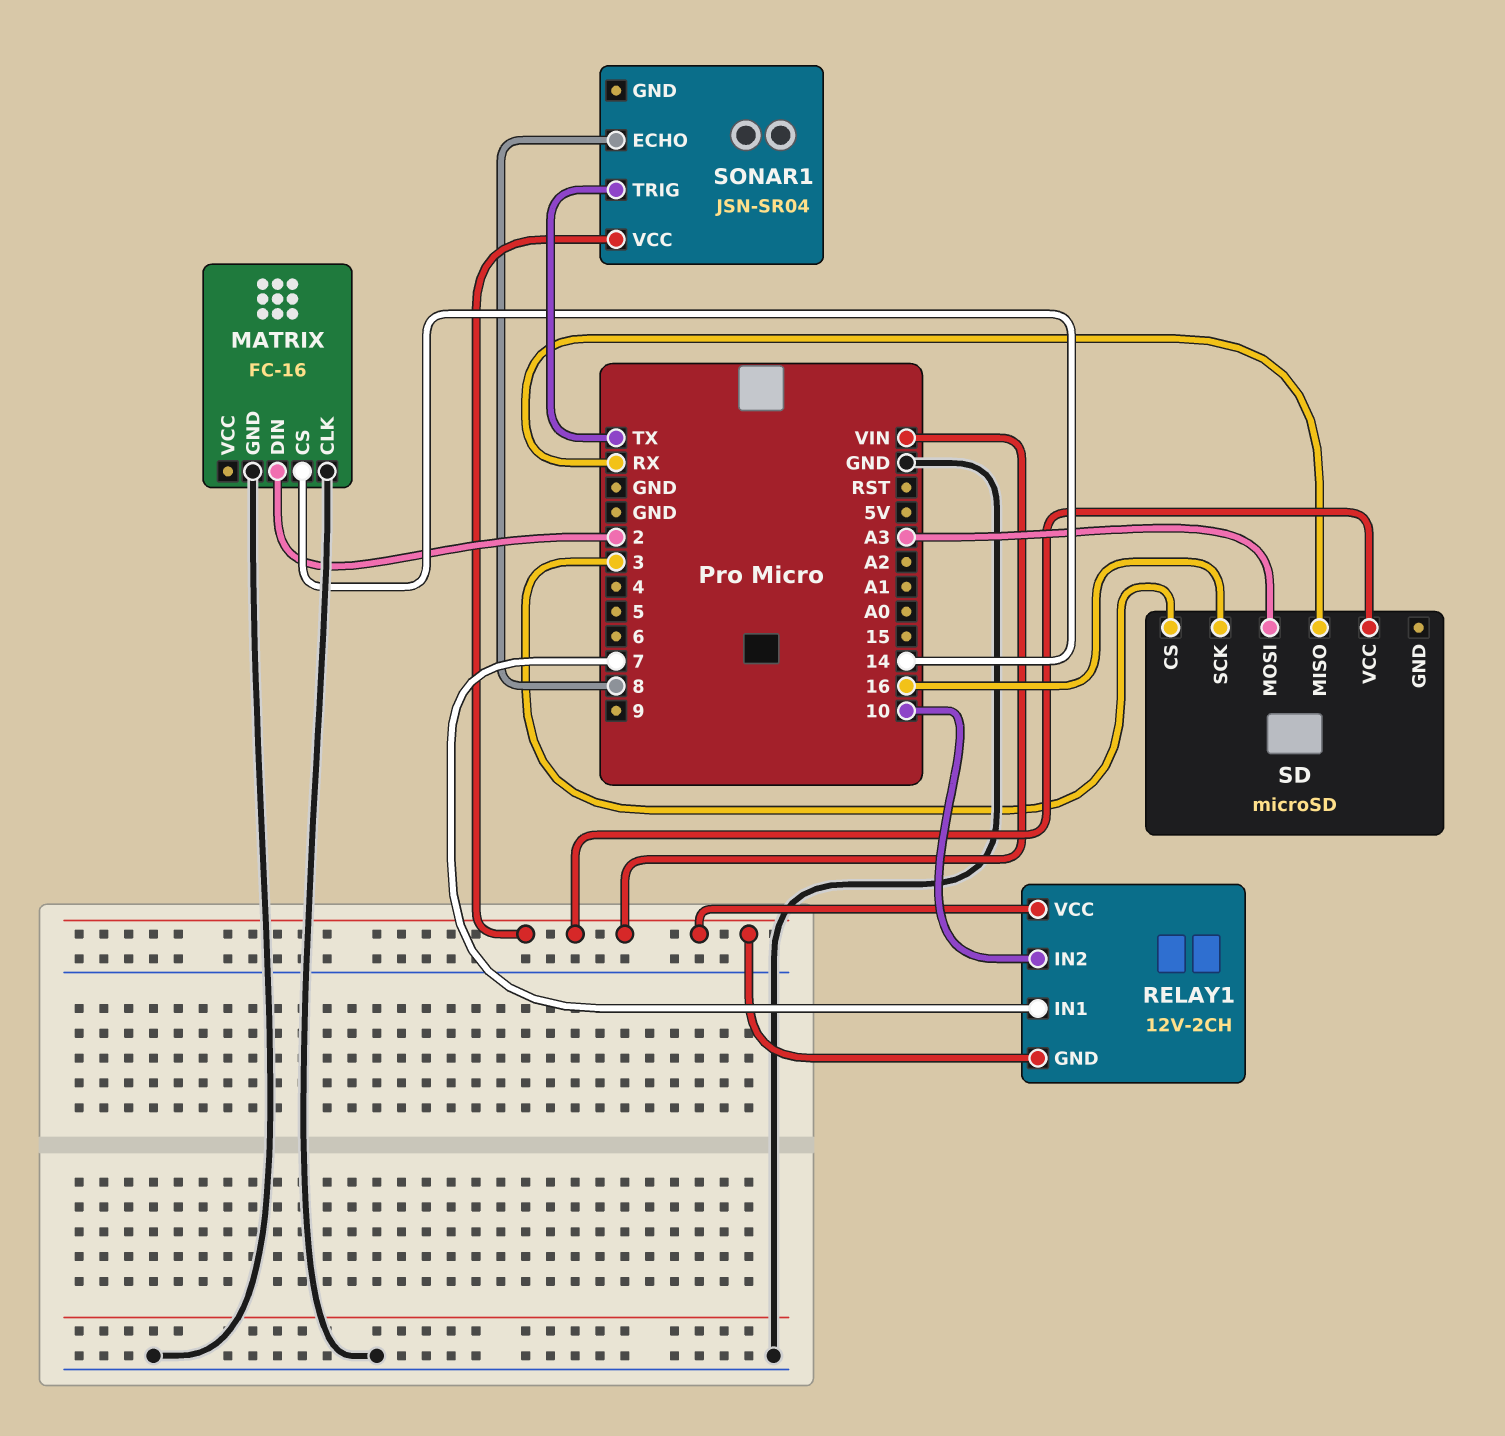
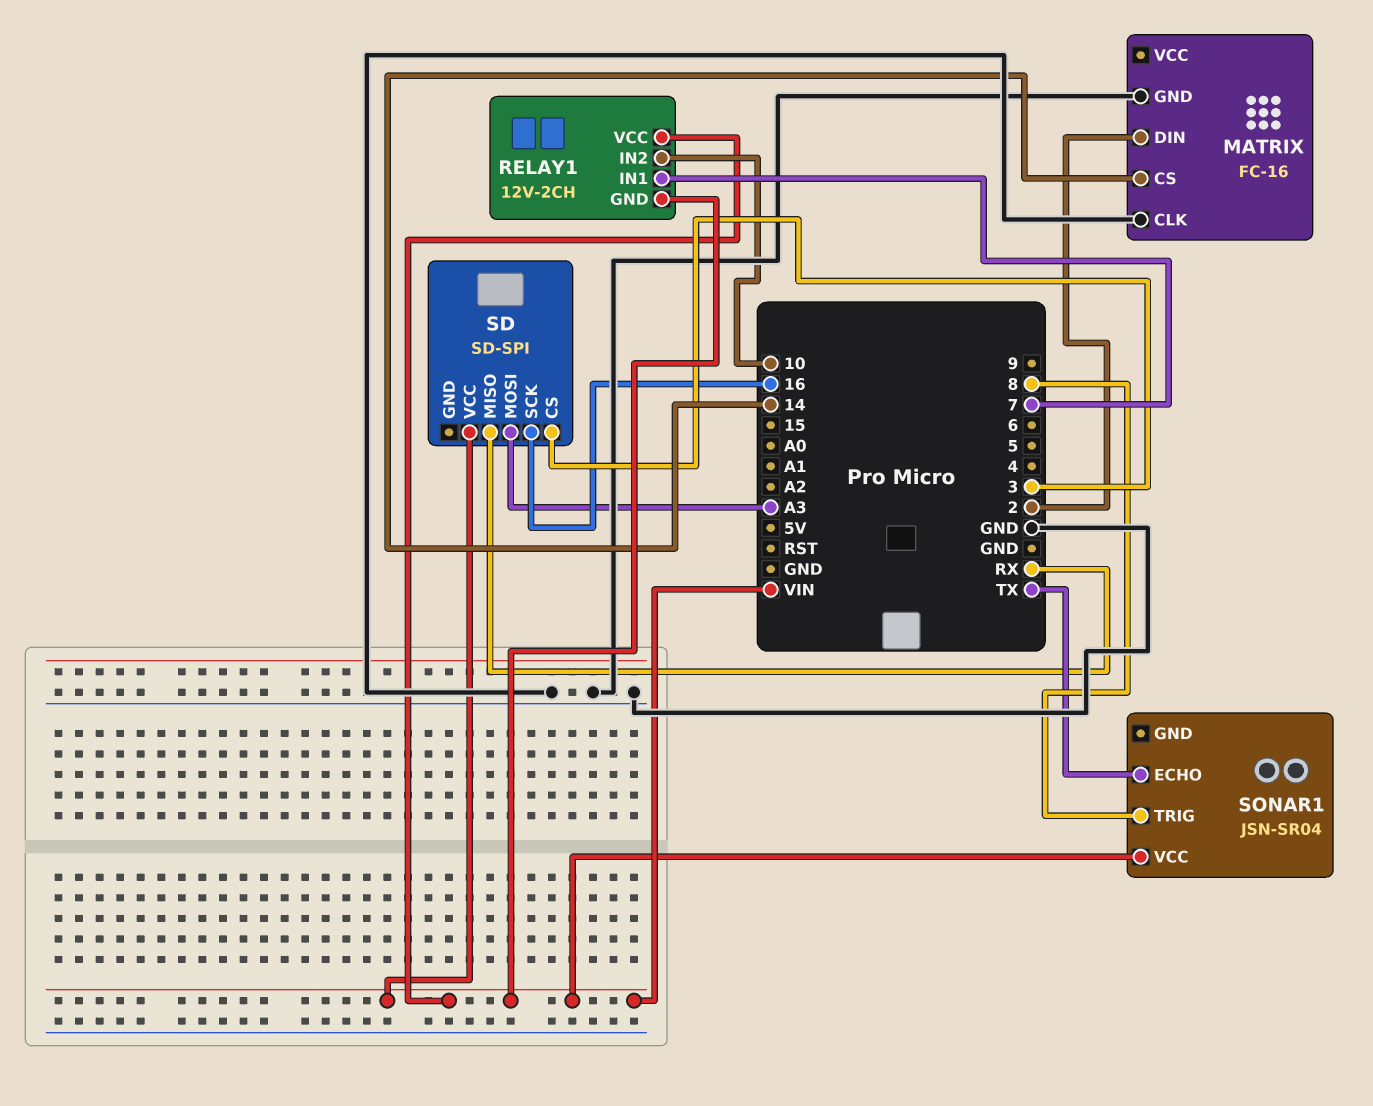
SD: microSD -> SD-SPI
SONAR1 pin ECHO: 8 -> TX
SONAR1 pin TRIG: TX -> 8

